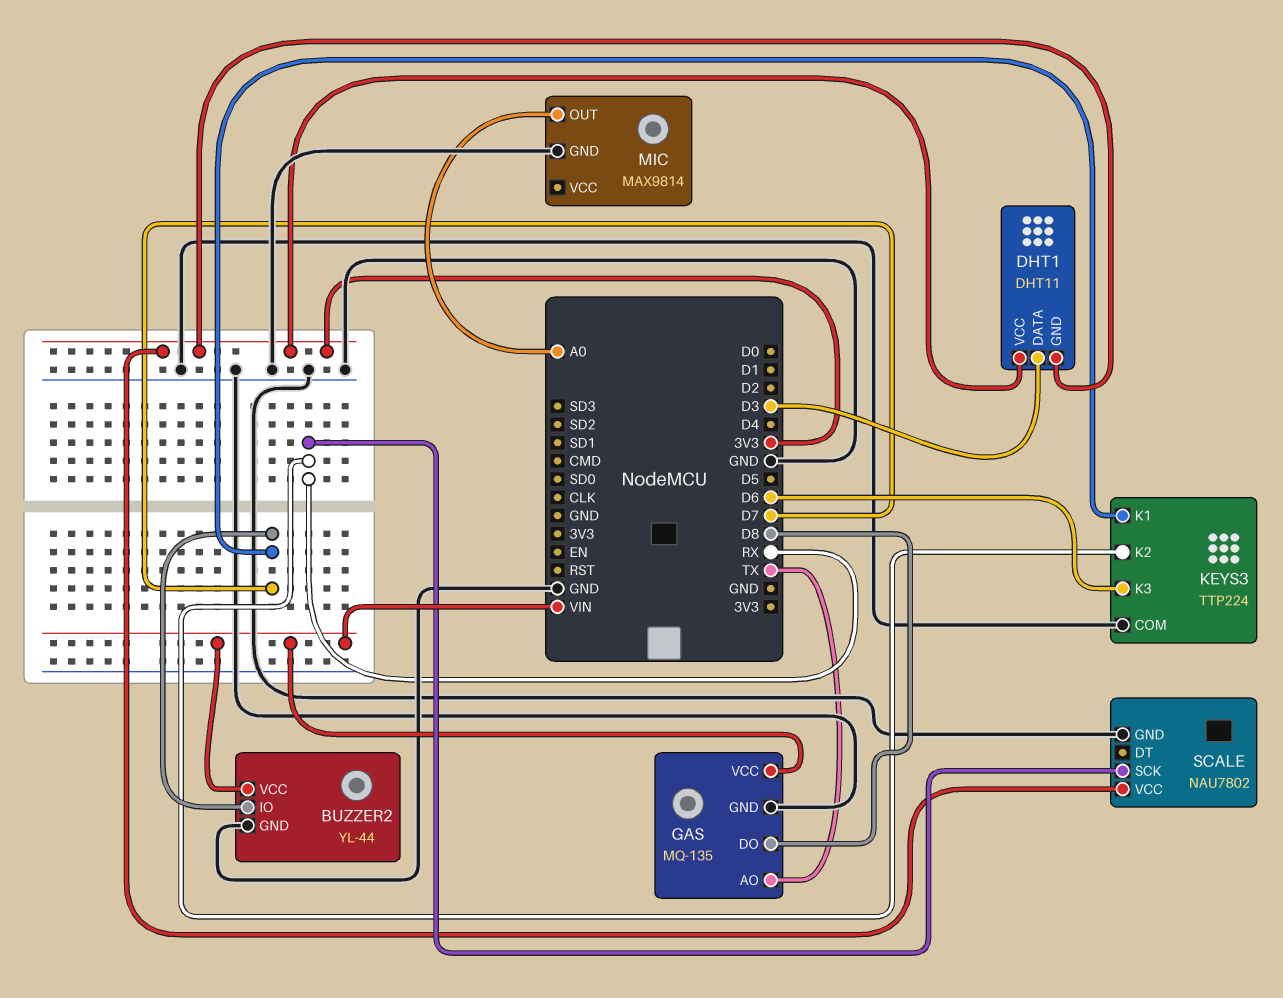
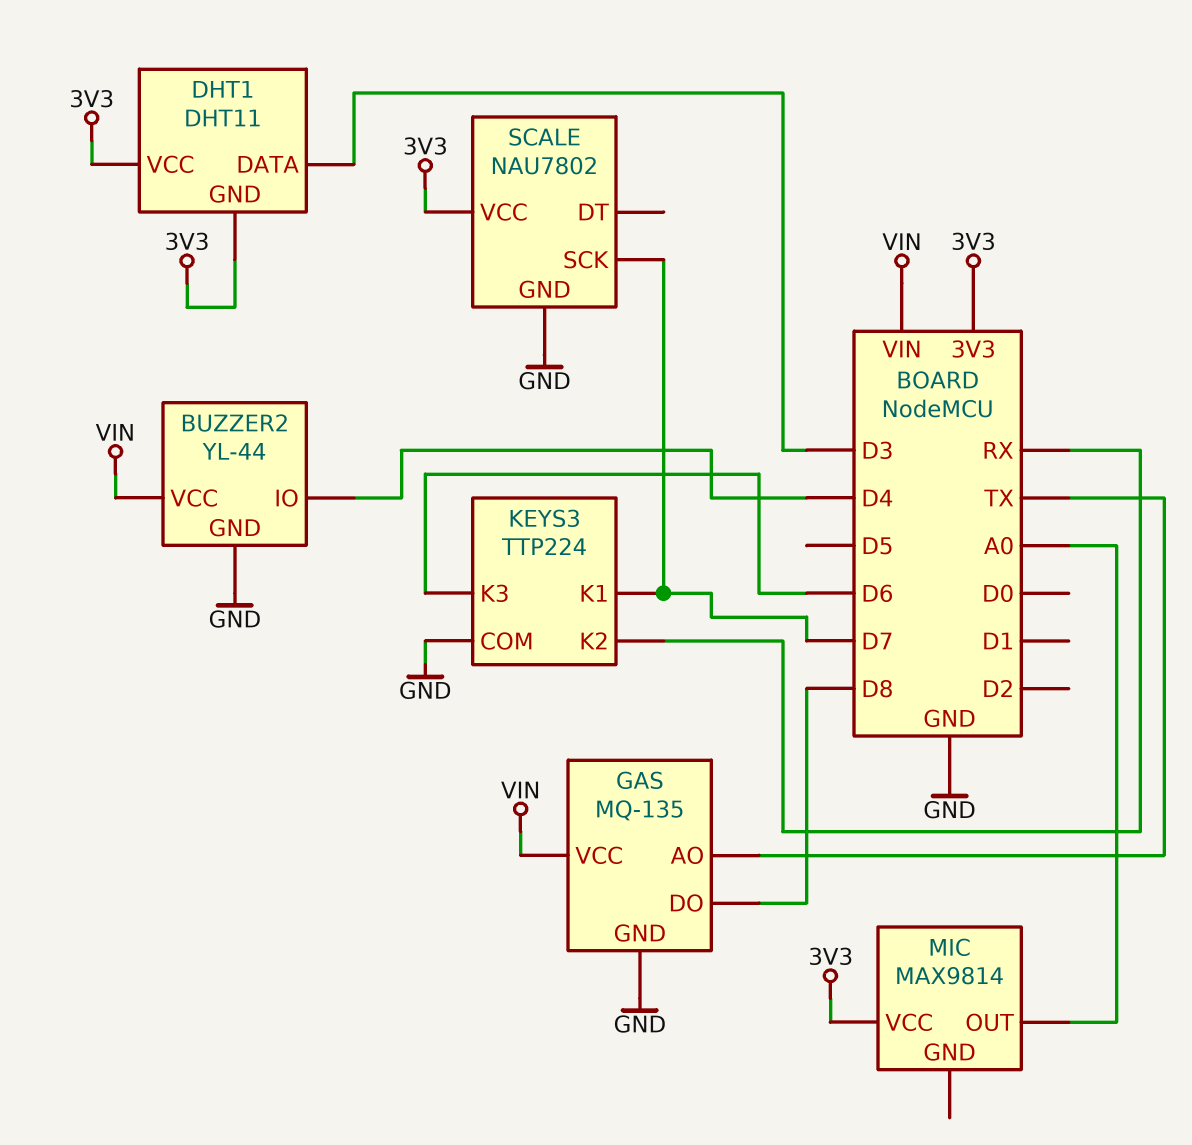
BUZZER2 pin IO: D7 -> D4
MIC pin GND: GND -> none
MIC pin VCC: none -> 3V3
SCALE pin SCK: RX -> D7

